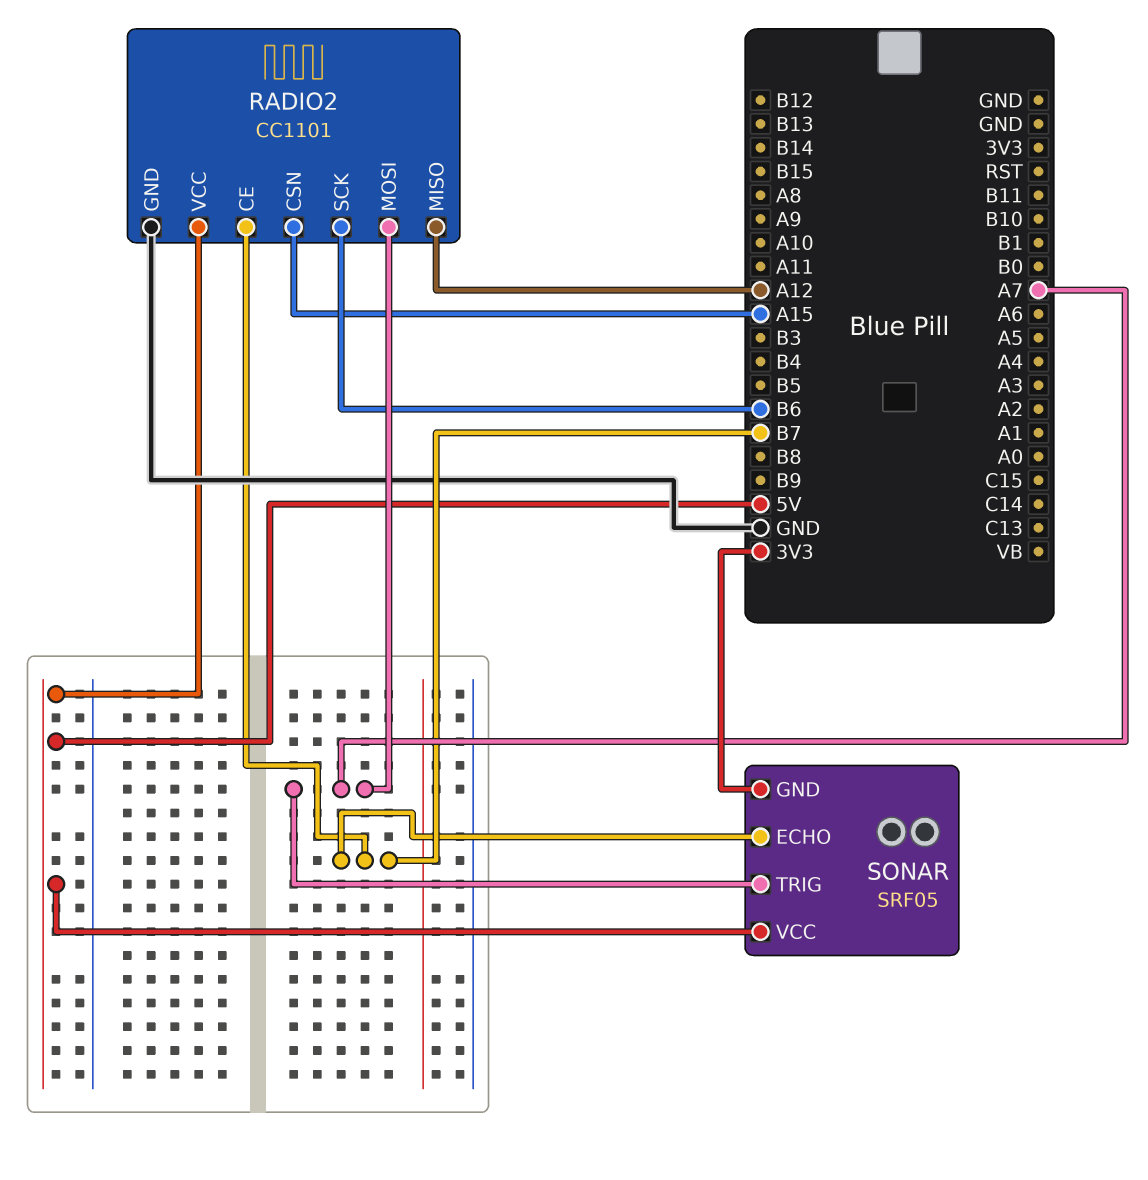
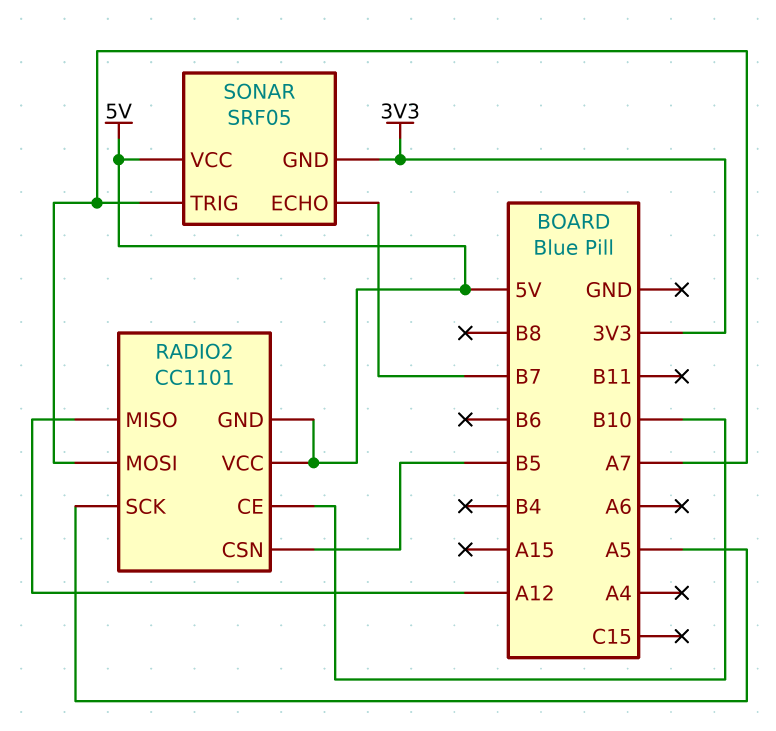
RADIO2 pin CE: B7 -> B10
RADIO2 pin CSN: A15 -> B5
RADIO2 pin GND: GND -> 5V
RADIO2 pin SCK: B6 -> A5

